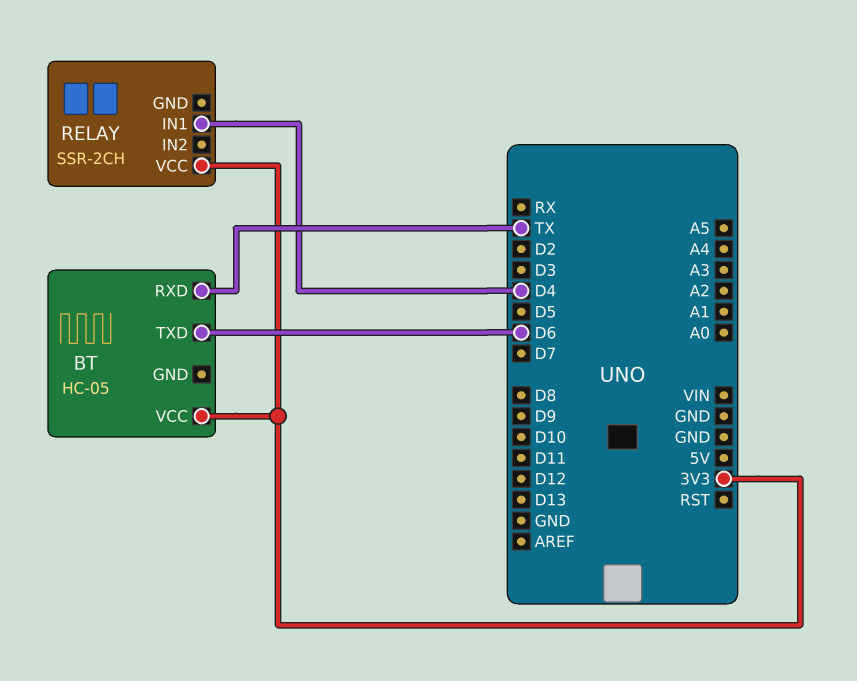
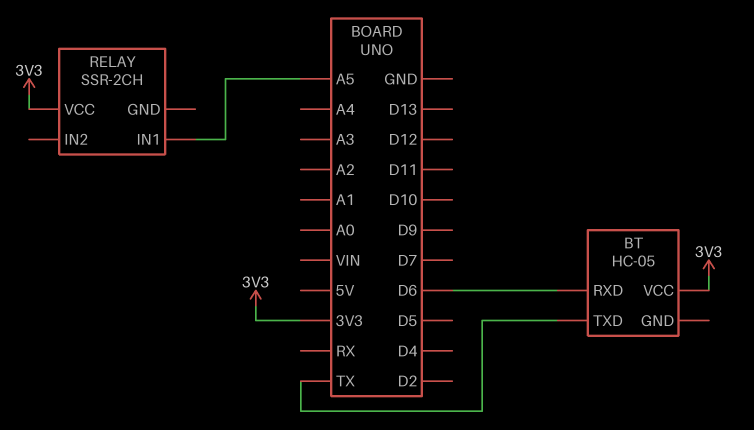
BT pin RXD: TX -> D6
BT pin TXD: D6 -> TX
RELAY pin IN1: D4 -> A5

